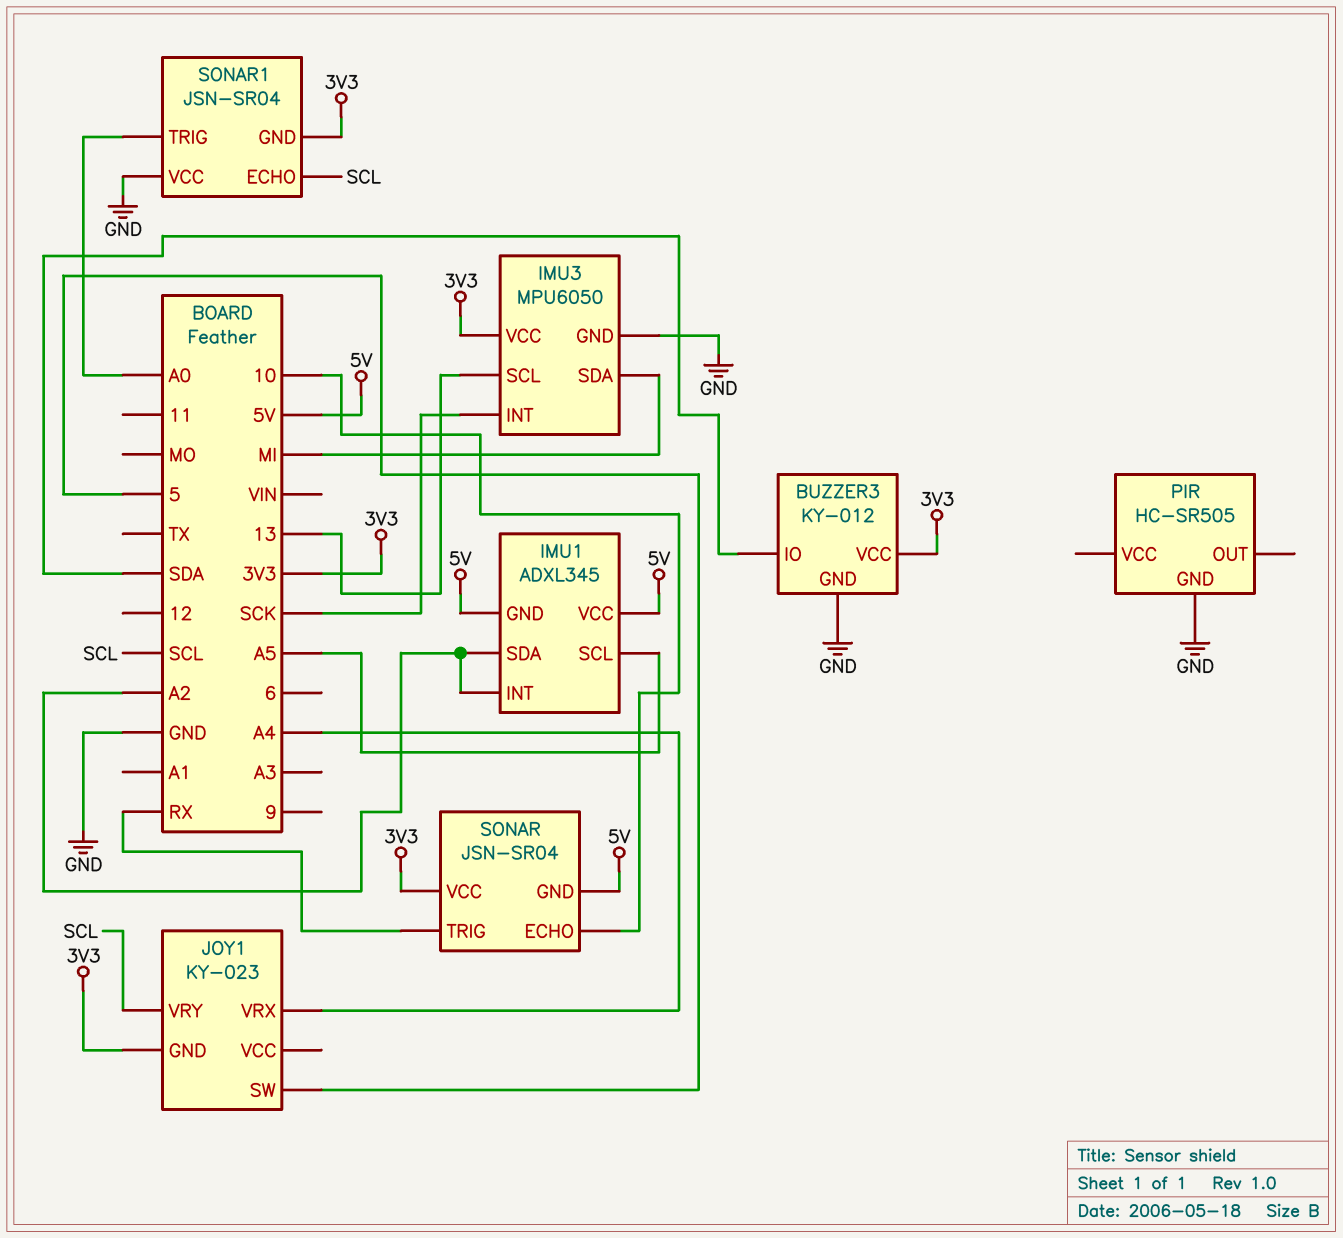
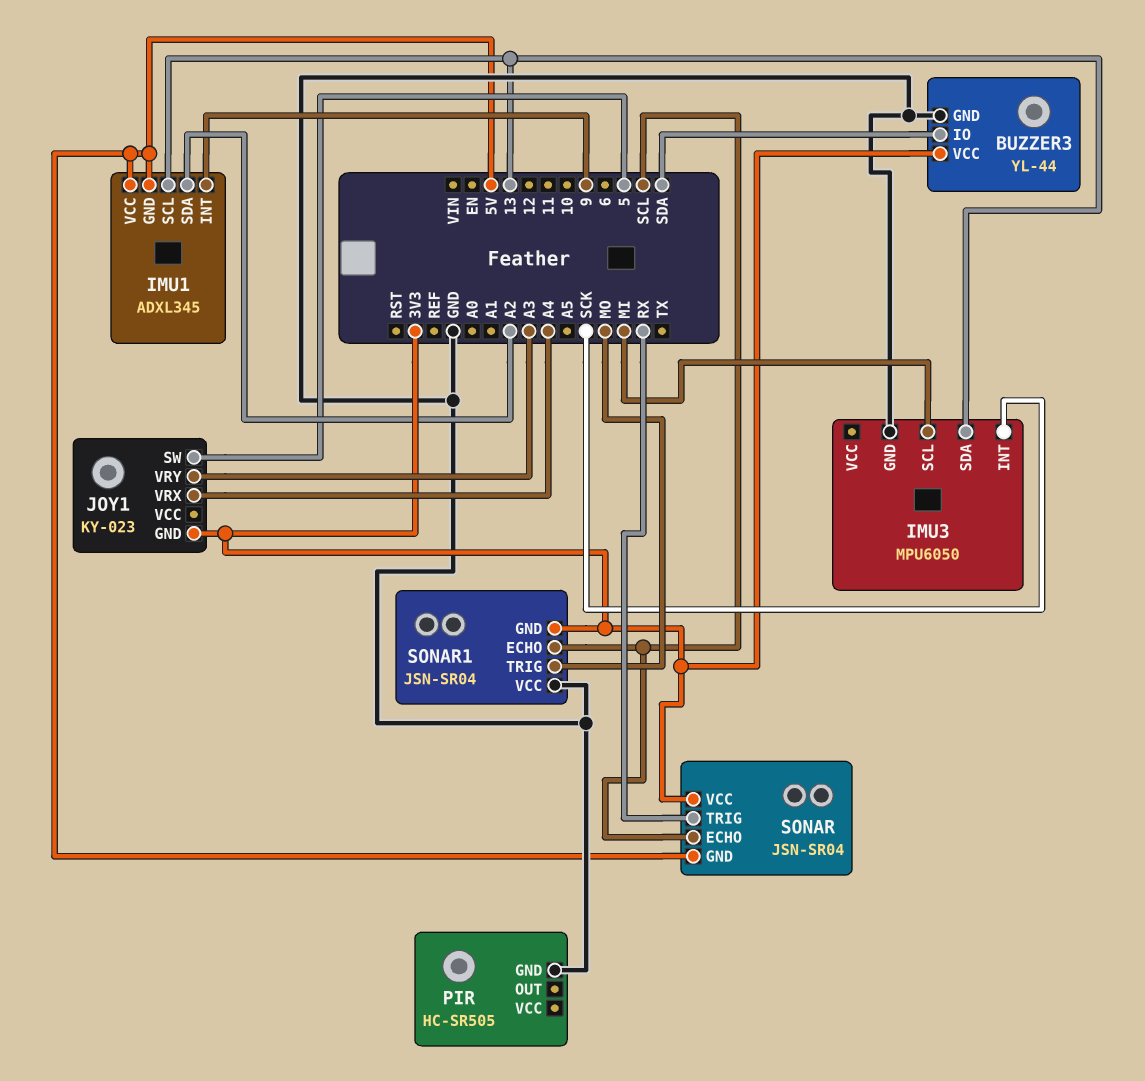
BUZZER3: KY-012 -> YL-44
IMU1 pin INT: A2 -> 9
IMU1 pin SCL: A5 -> 13
IMU3 pin SCL: 13 -> MI
IMU3 pin SDA: MI -> 13
IMU3 pin VCC: 3V3 -> none
JOY1 pin VRY: SCL -> A3
SONAR pin ECHO: 10 -> SCL
SONAR1 pin TRIG: A0 -> MO

